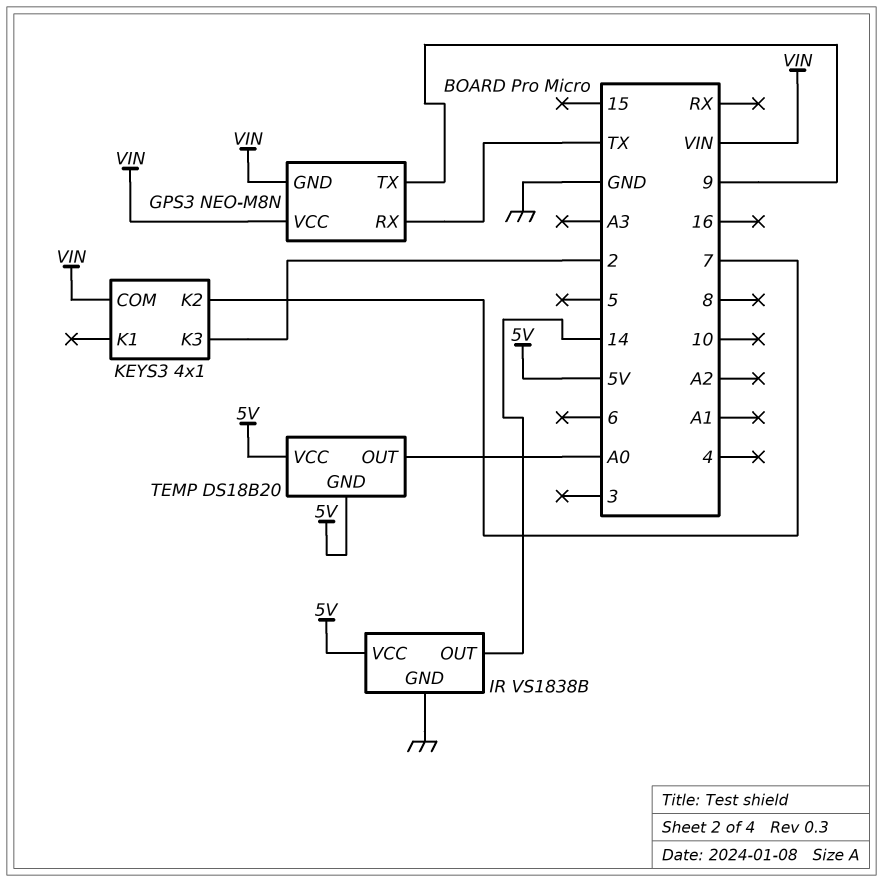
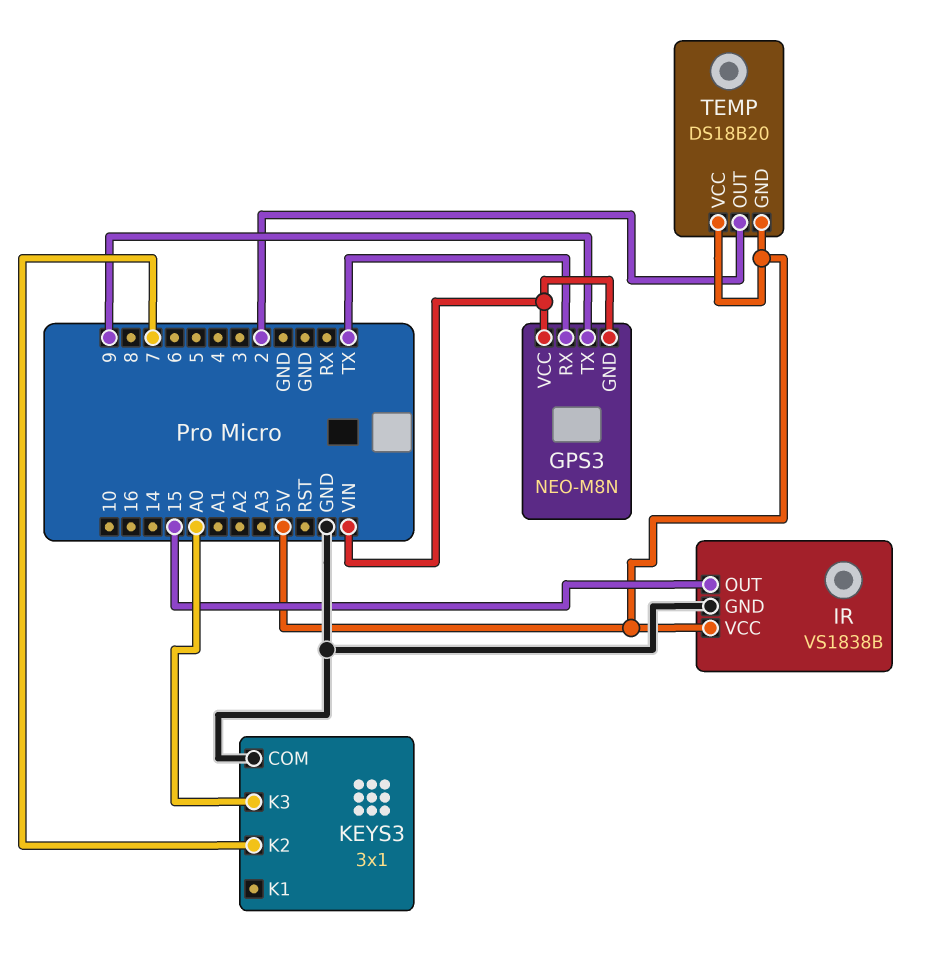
IR pin OUT: 14 -> 15
KEYS3: 4x1 -> 3x1
KEYS3 pin COM: VIN -> GND
KEYS3 pin K3: 2 -> A0
TEMP pin OUT: A0 -> 2

